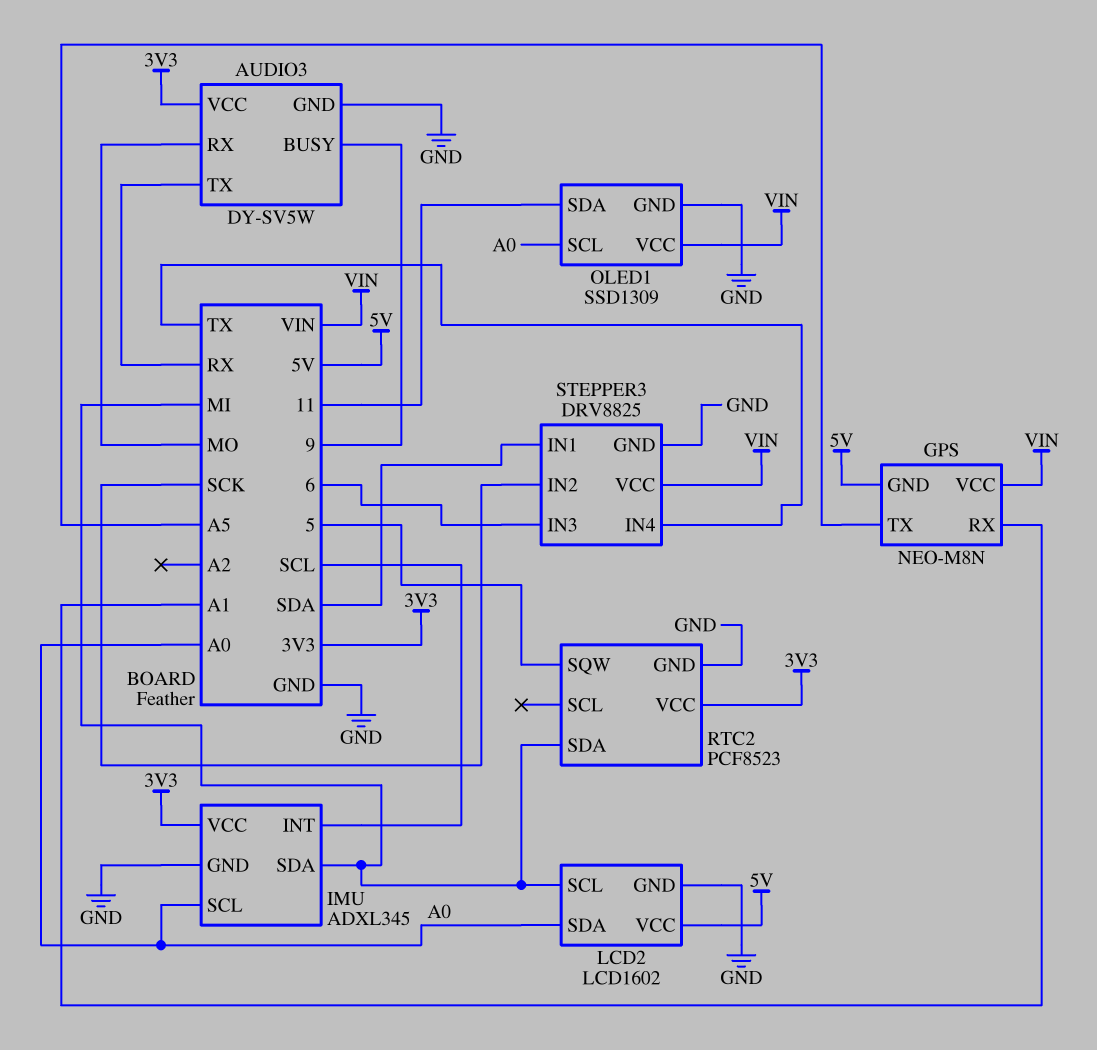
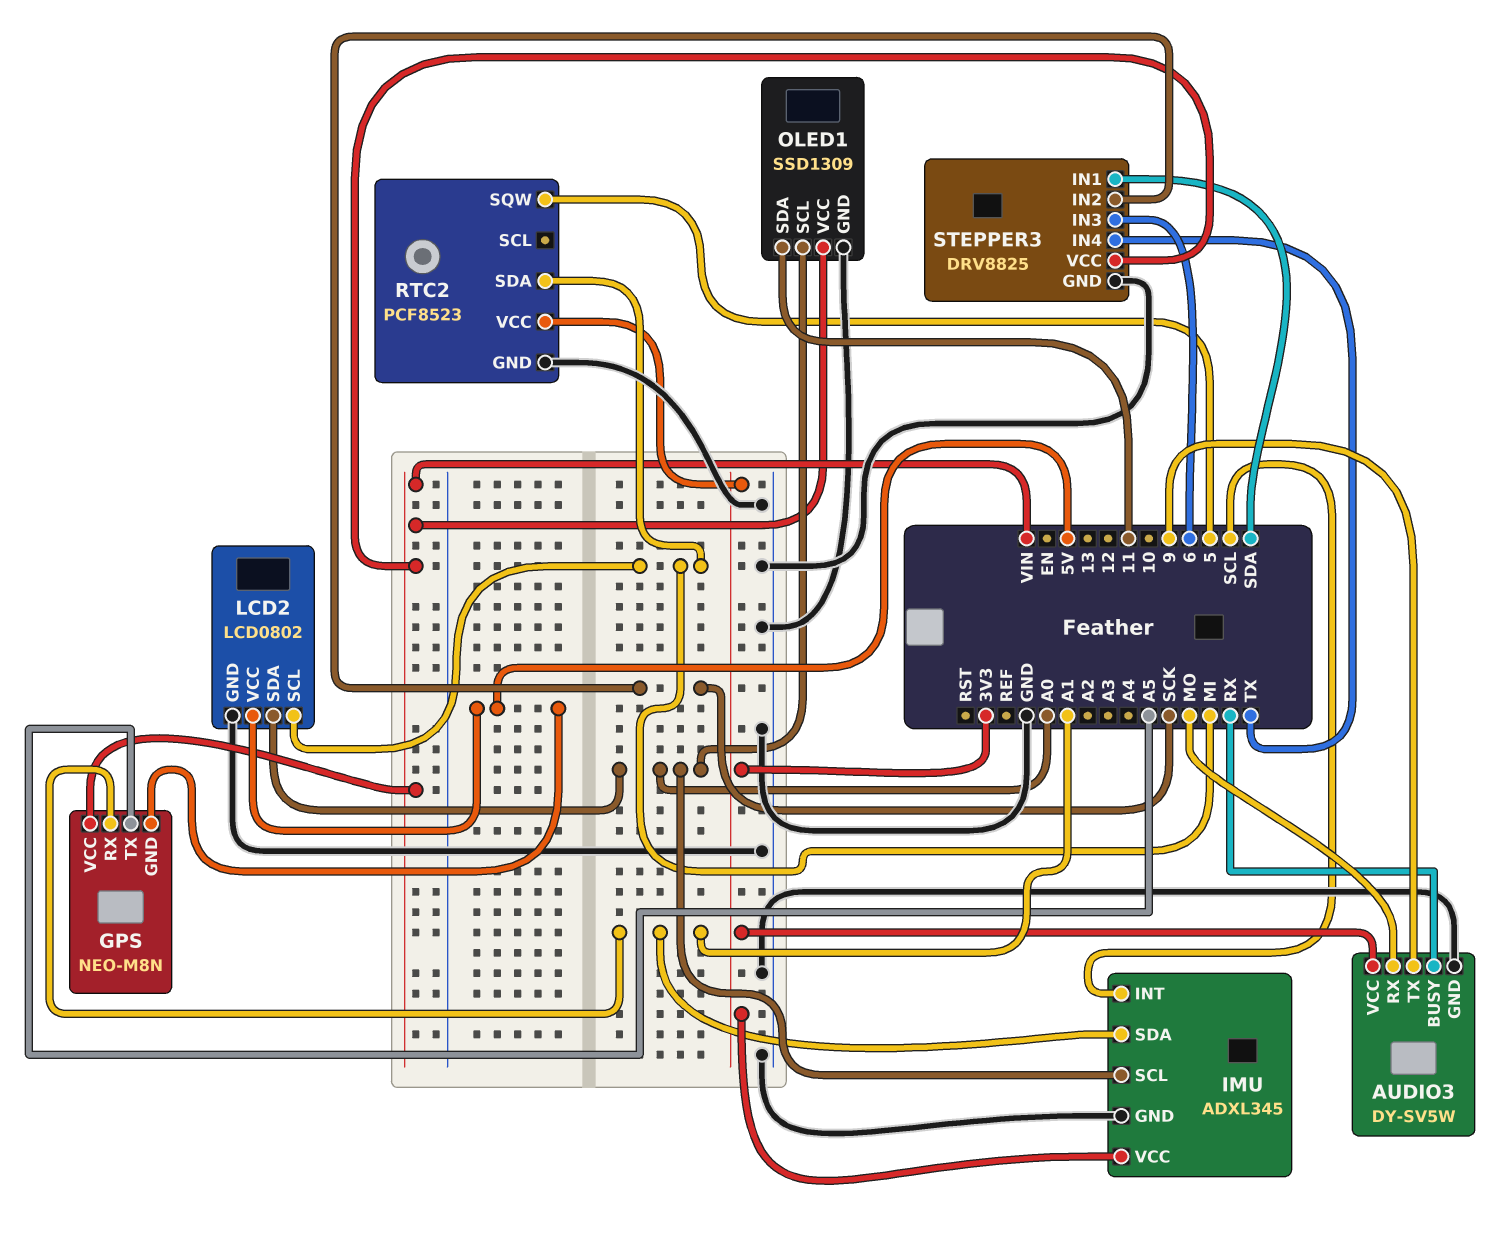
AUDIO3 pin BUSY: 9 -> RX
AUDIO3 pin TX: RX -> 9
IMU pin SDA: MI -> A1
LCD2: LCD1602 -> LCD0802

